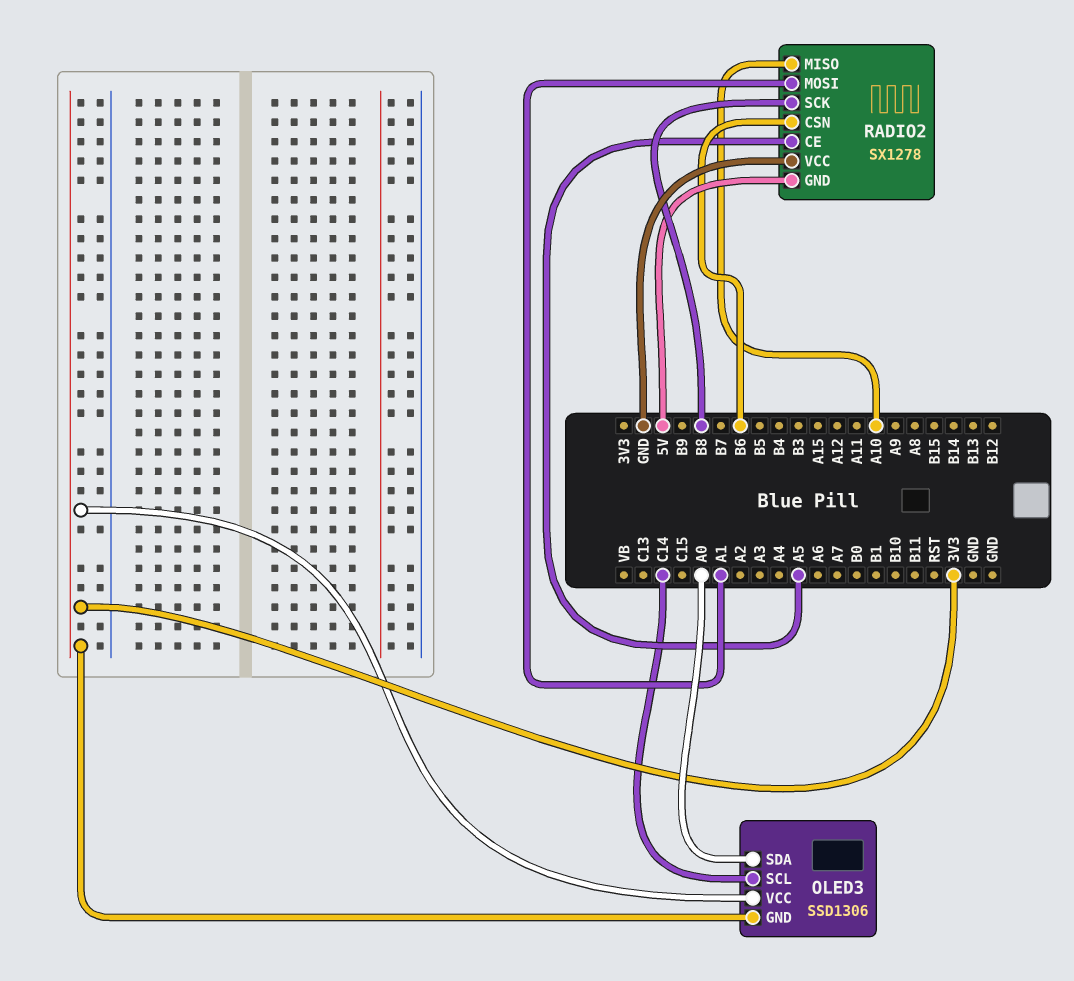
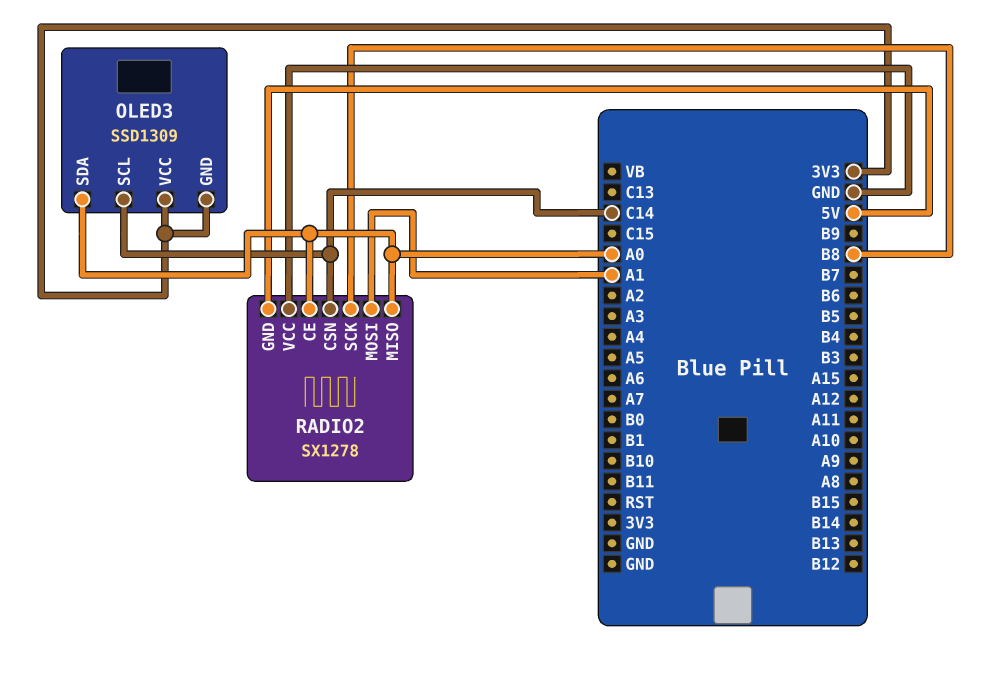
OLED3: SSD1306 -> SSD1309
RADIO2 pin CE: A5 -> A0
RADIO2 pin CSN: B6 -> C14
RADIO2 pin MISO: A10 -> A0

